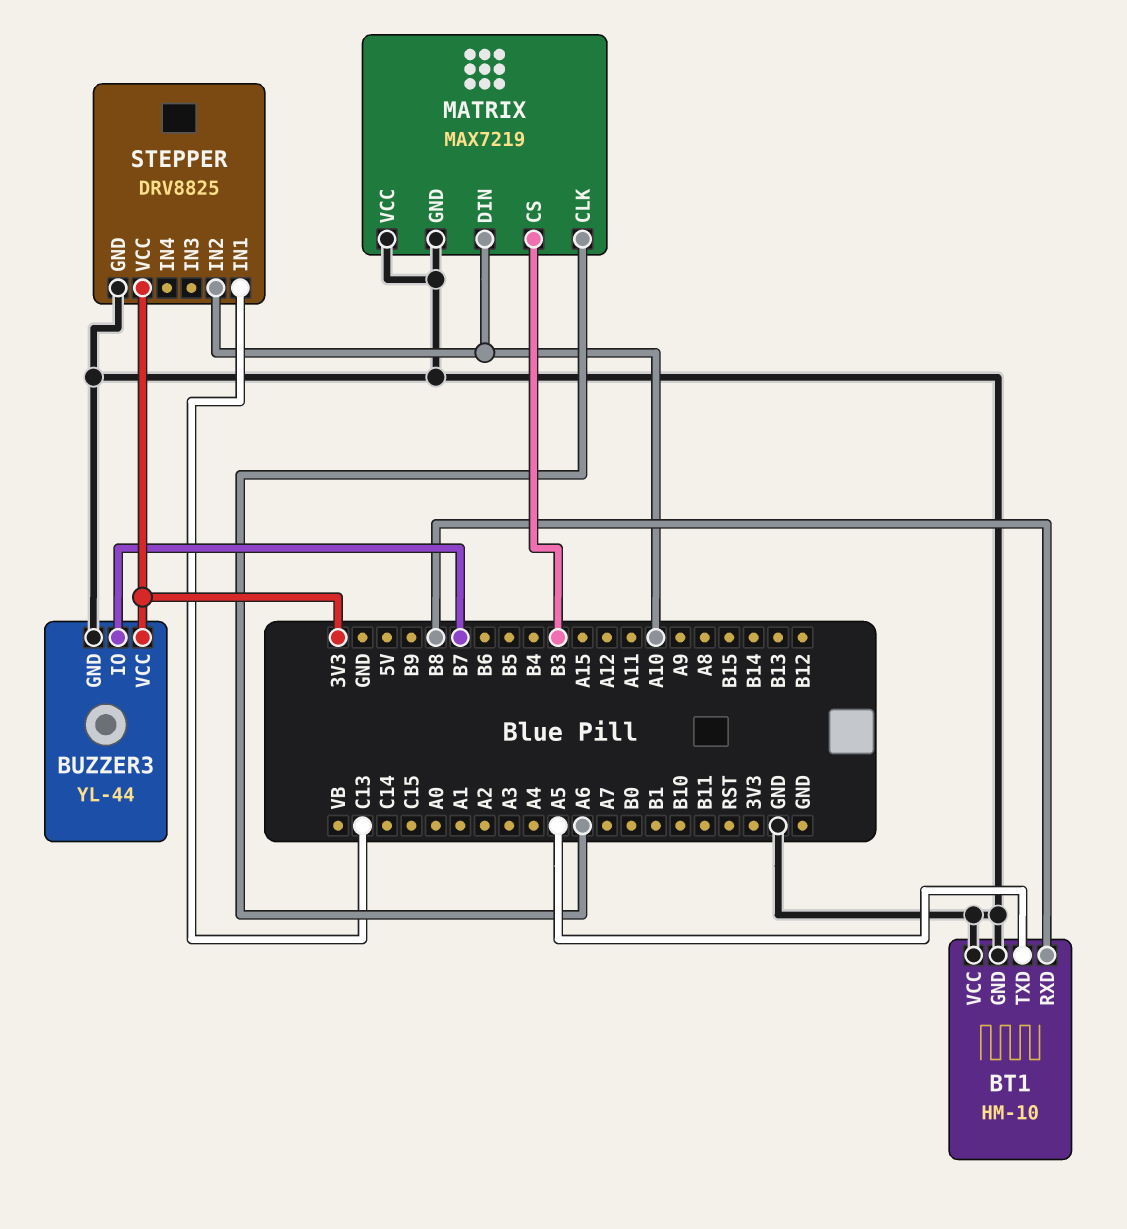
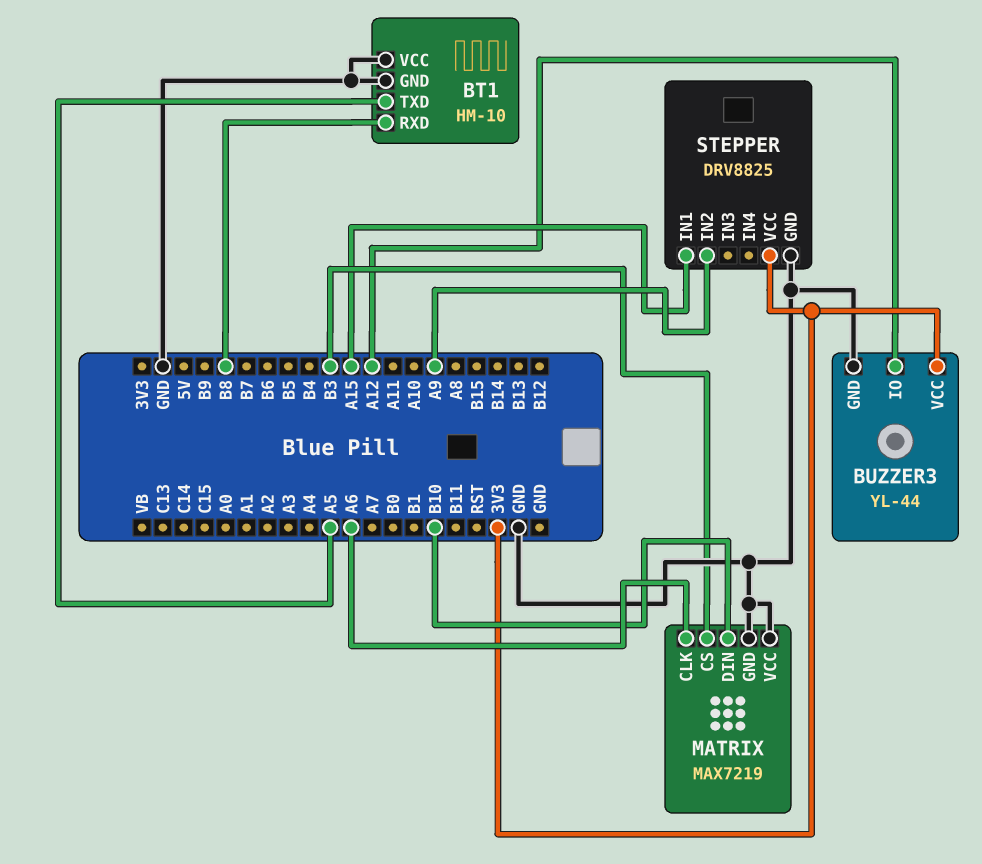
BUZZER3 pin IO: B7 -> A12
MATRIX pin DIN: A10 -> B10
STEPPER pin IN1: C13 -> A15
STEPPER pin IN2: A10 -> A9

